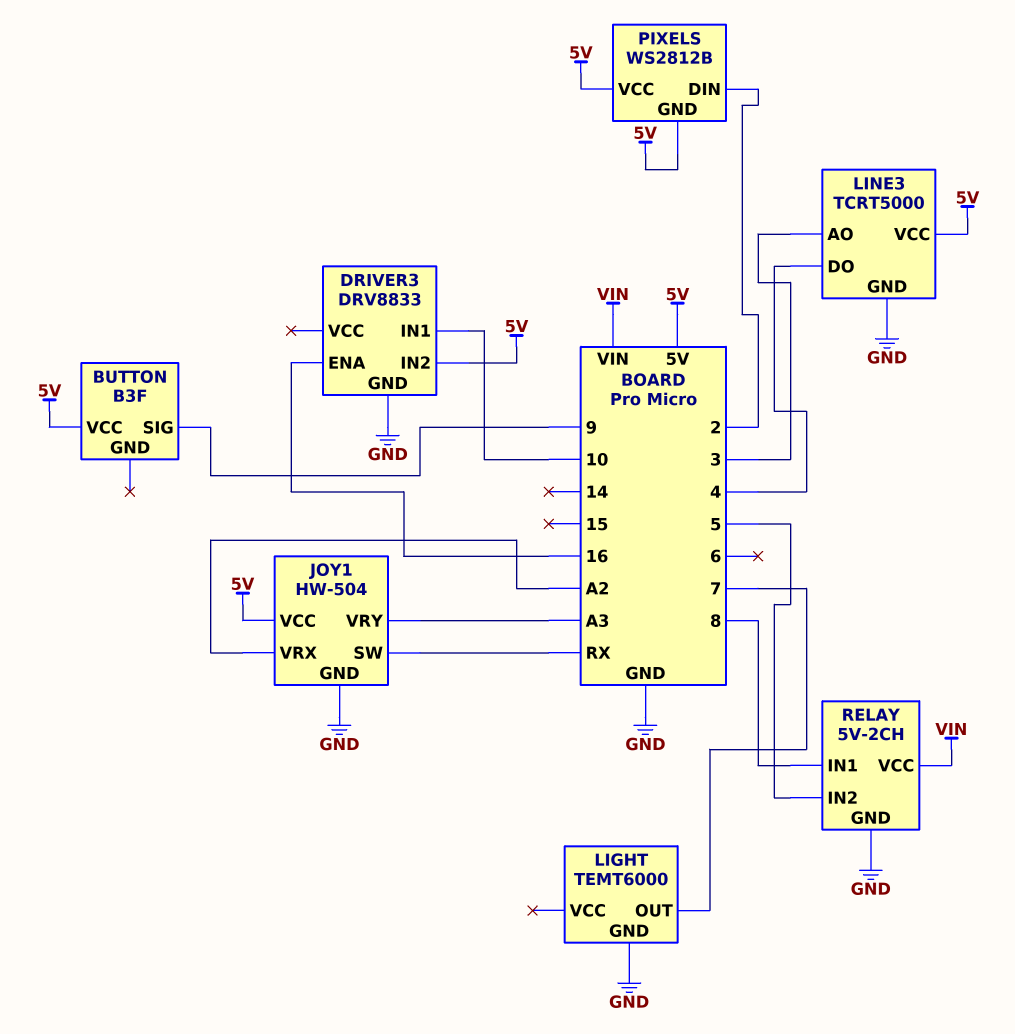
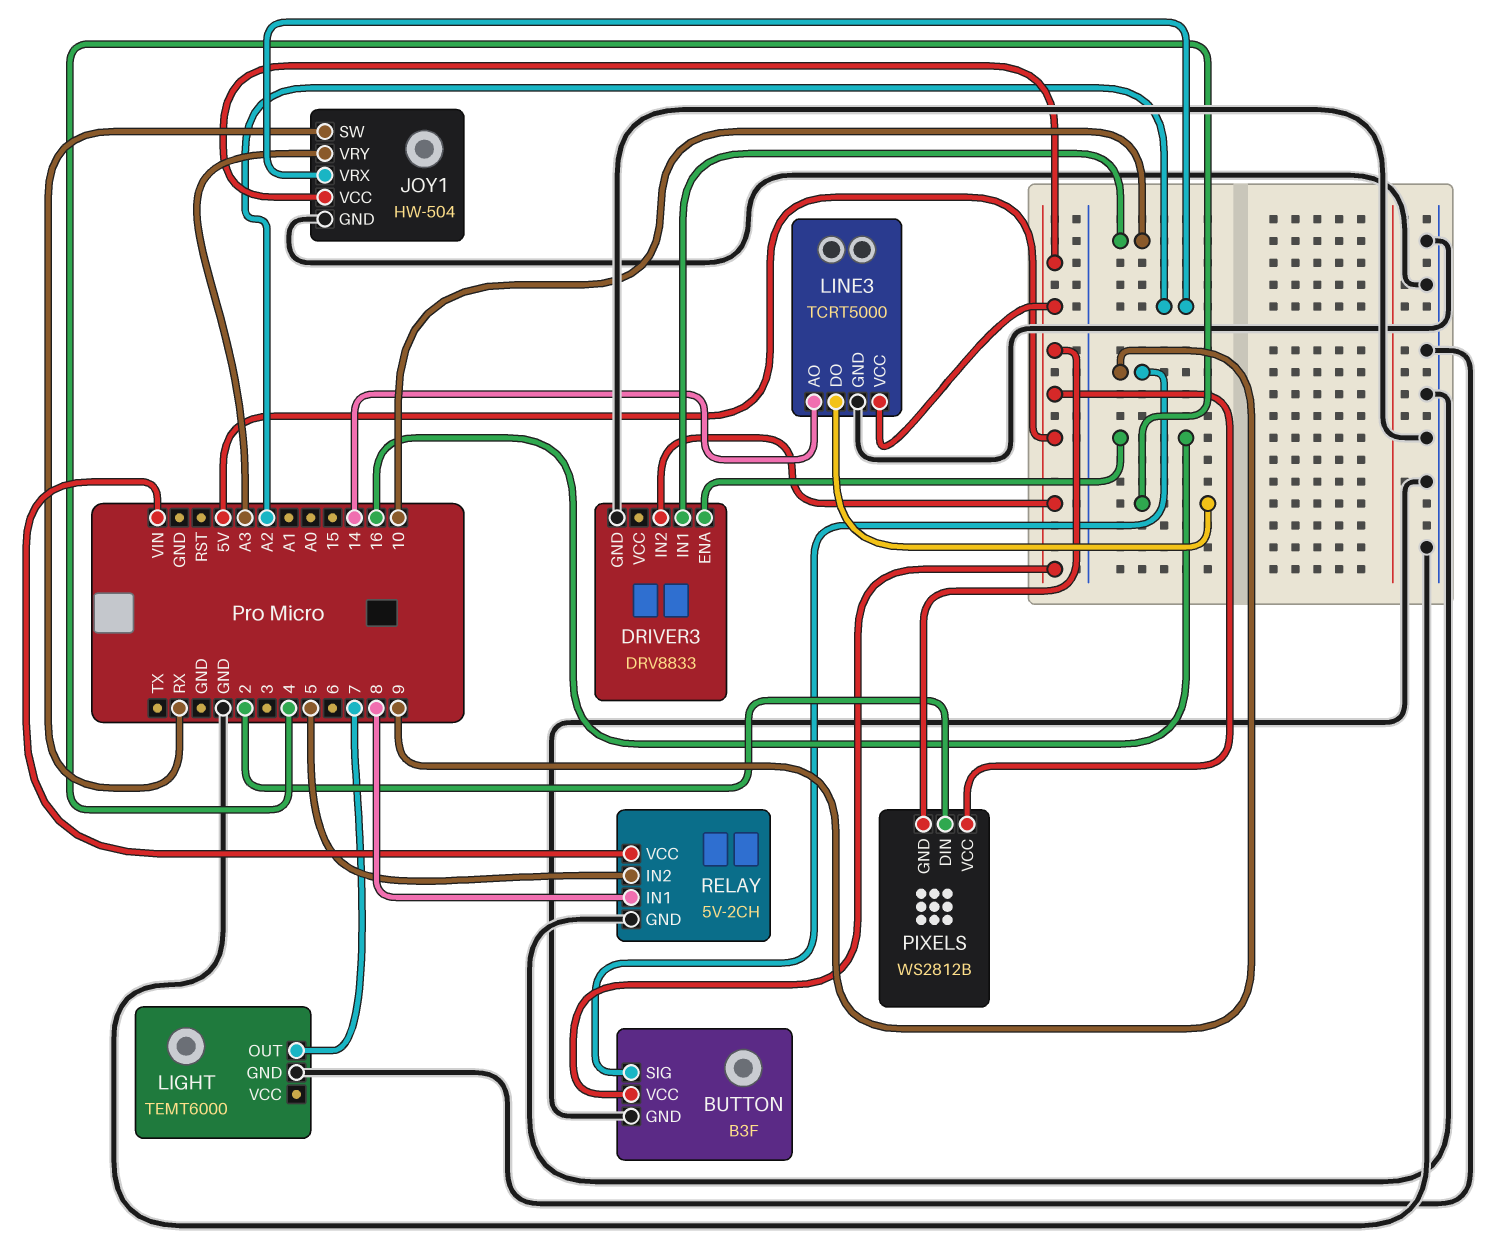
BUTTON pin GND: none -> GND
LINE3 pin AO: 3 -> 14

